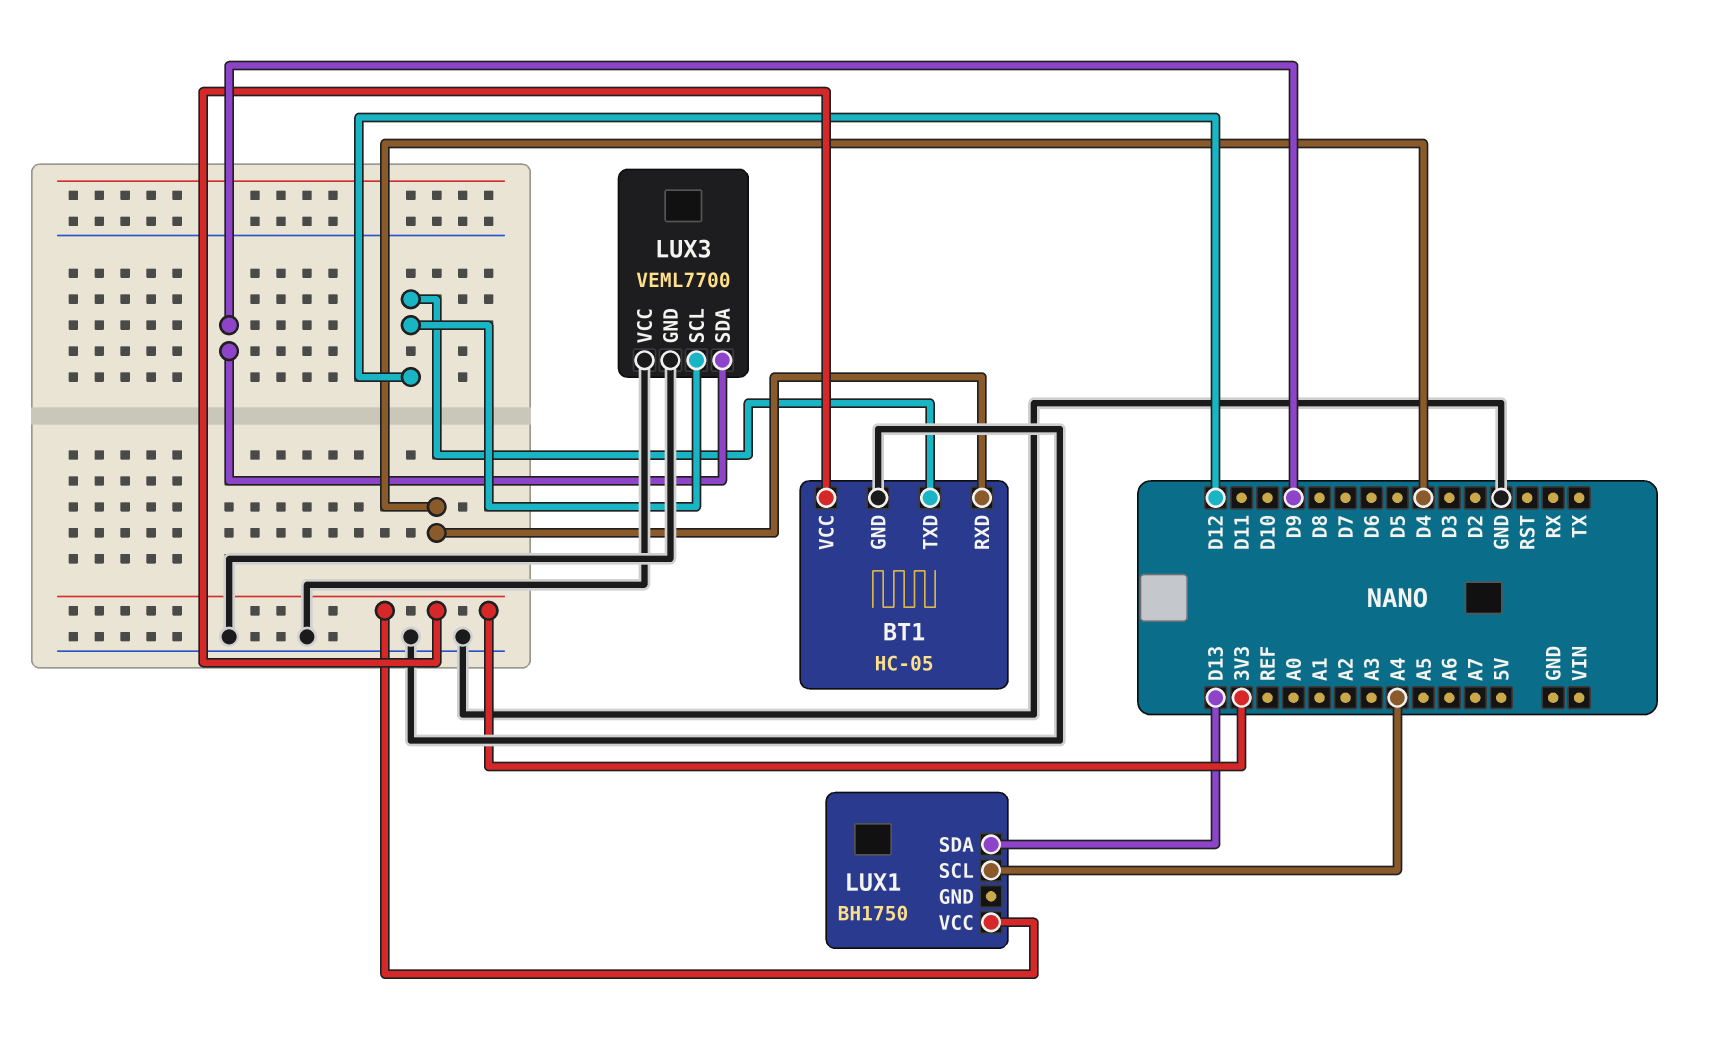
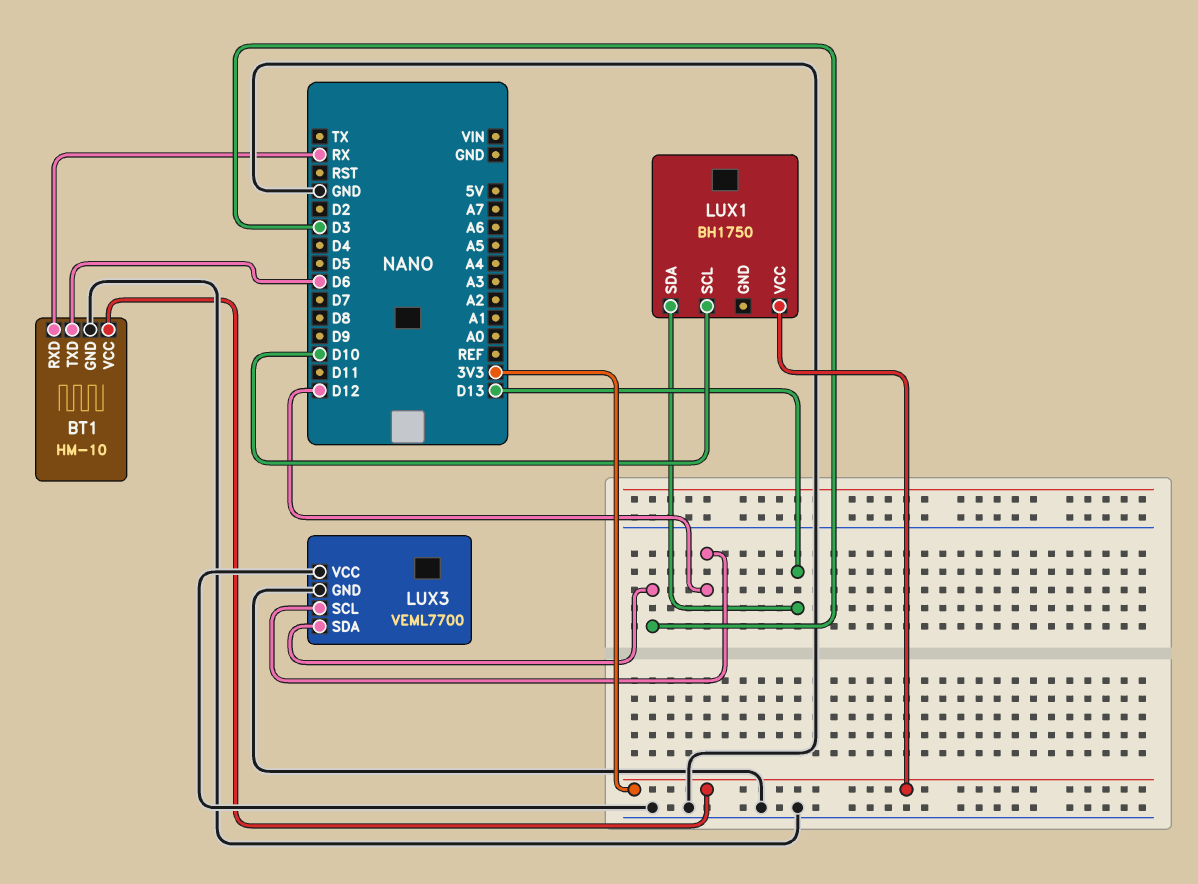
BT1: HC-05 -> HM-10
BT1 pin RXD: D4 -> RX
BT1 pin TXD: D12 -> D6
LUX1 pin SCL: A4 -> D10
LUX3 pin SDA: D9 -> D3

